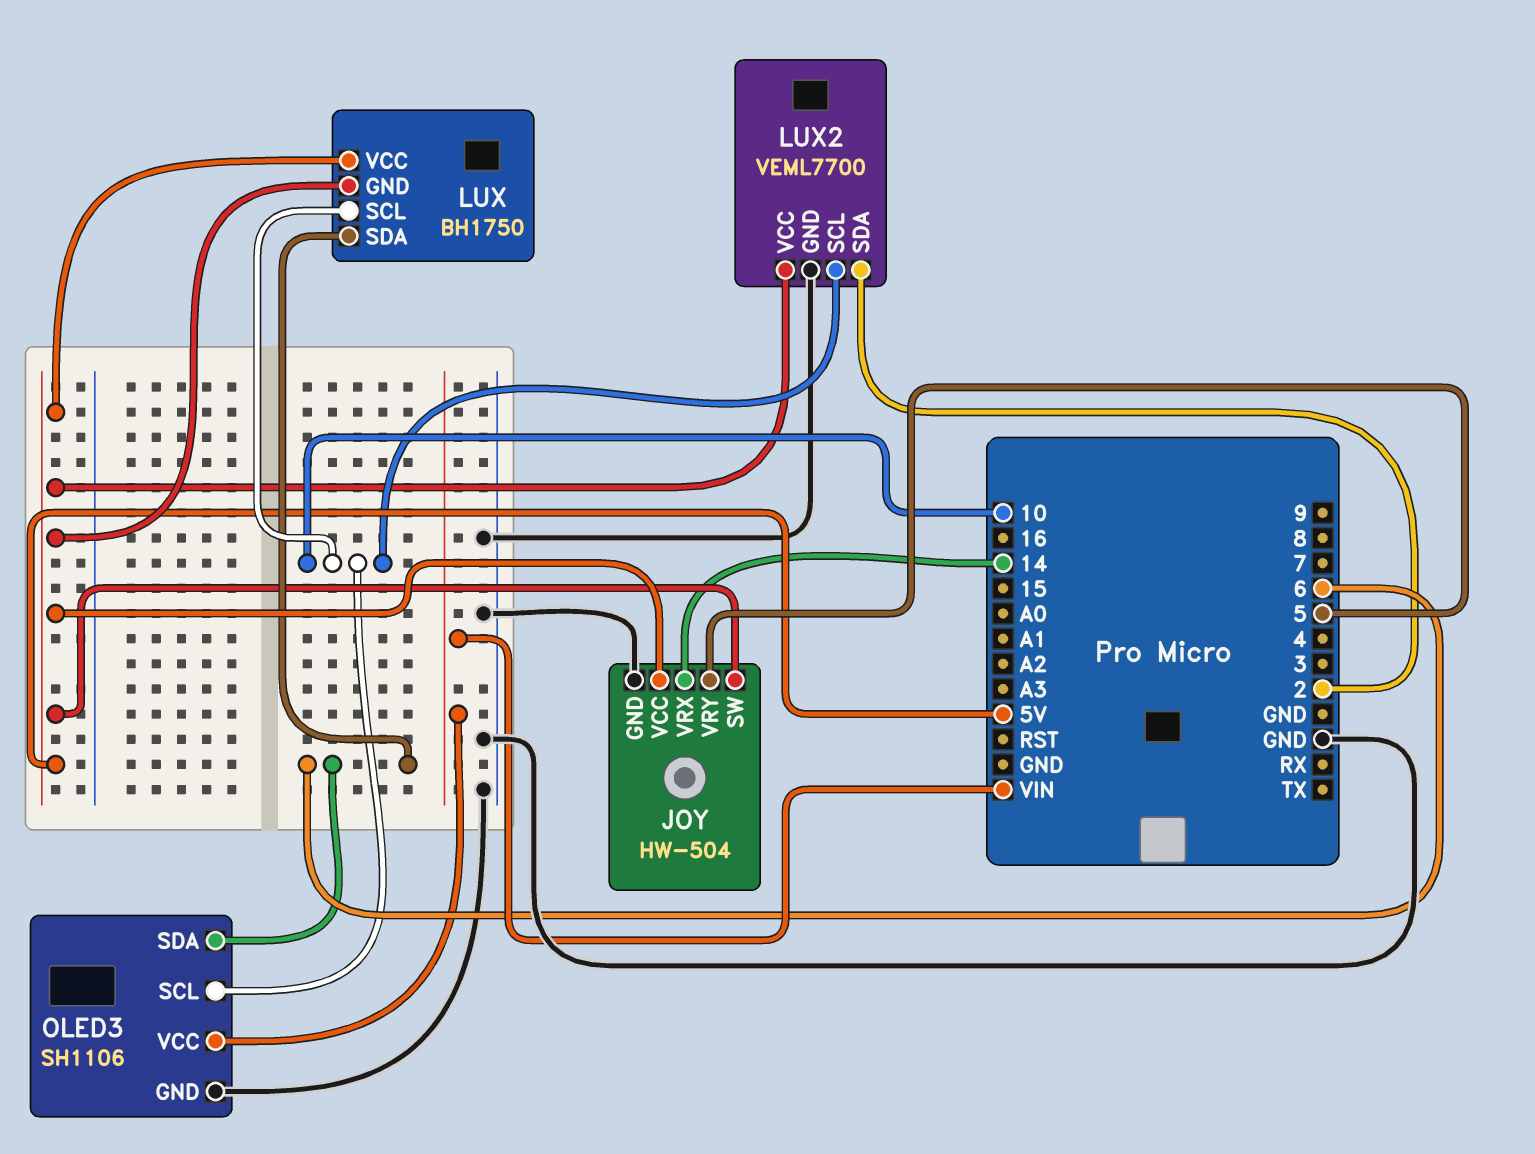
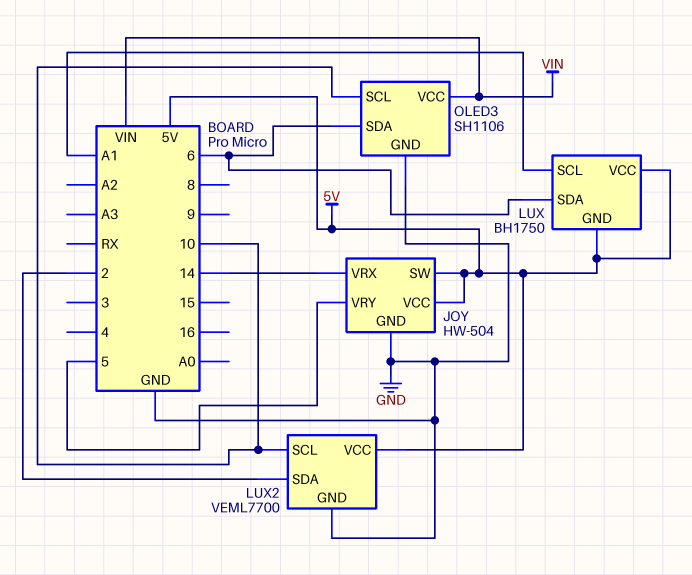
LUX pin SCL: 10 -> A1

